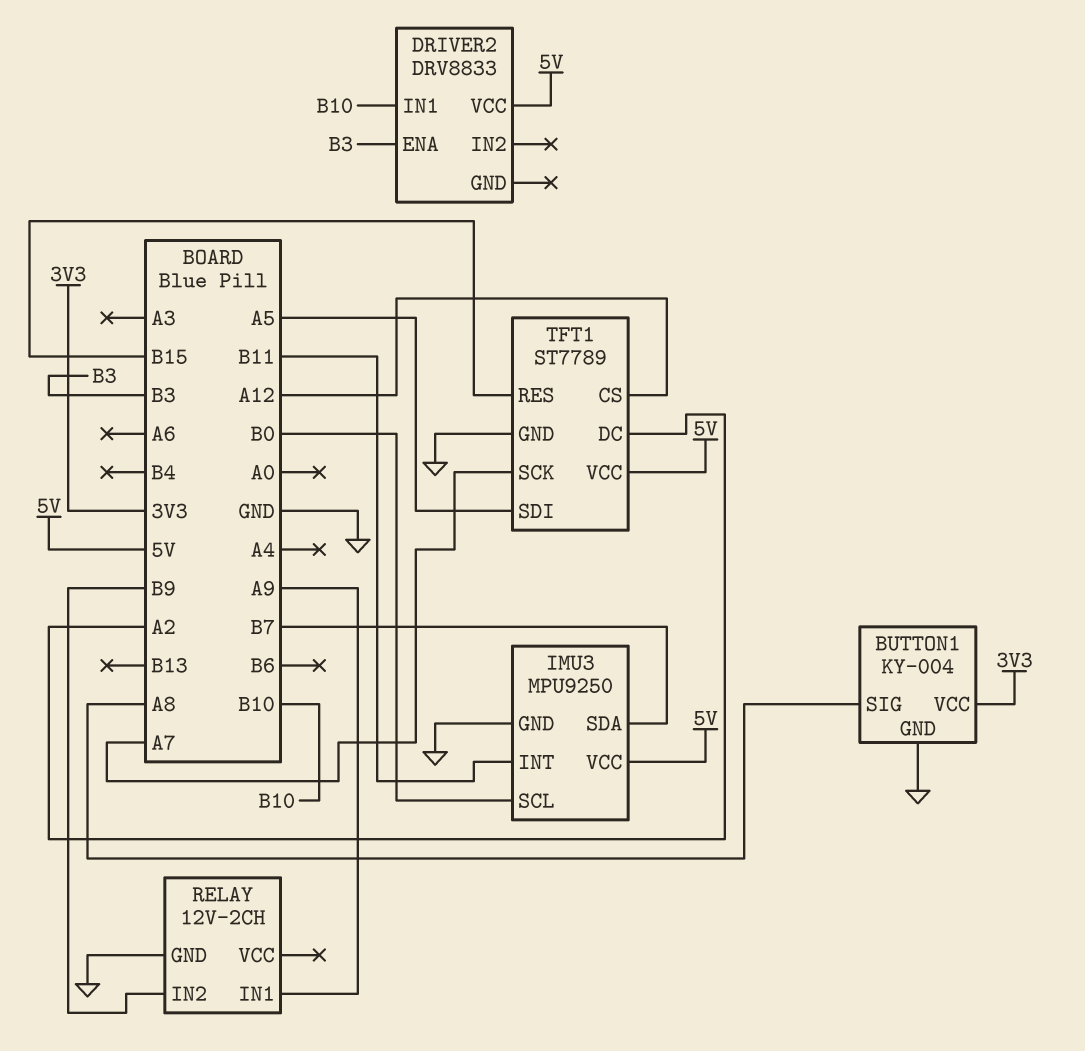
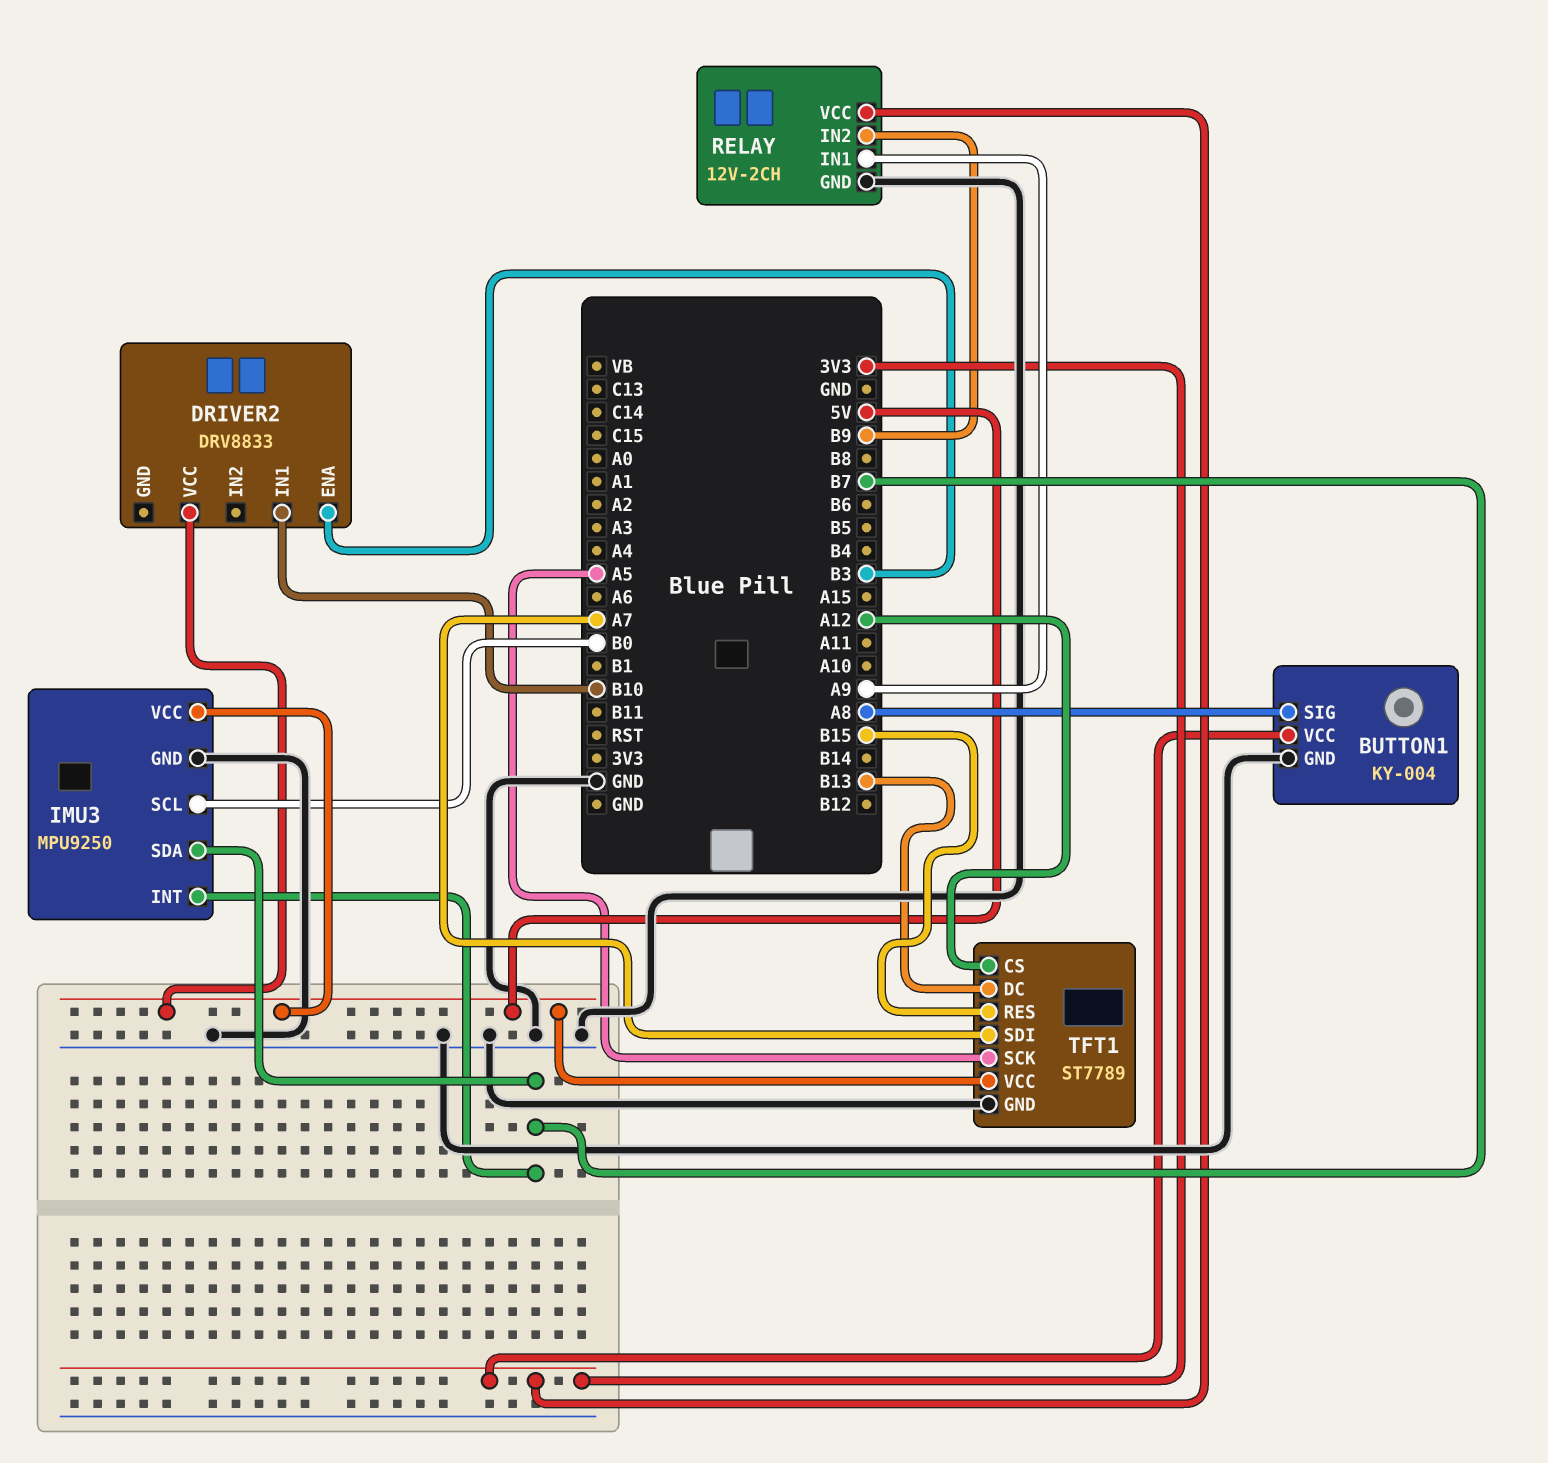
IMU3 pin INT: B11 -> B7
RELAY pin VCC: none -> 3V3
TFT1 pin DC: A2 -> B13
TFT1 pin SCK: A7 -> A5
TFT1 pin SDI: A5 -> A7

